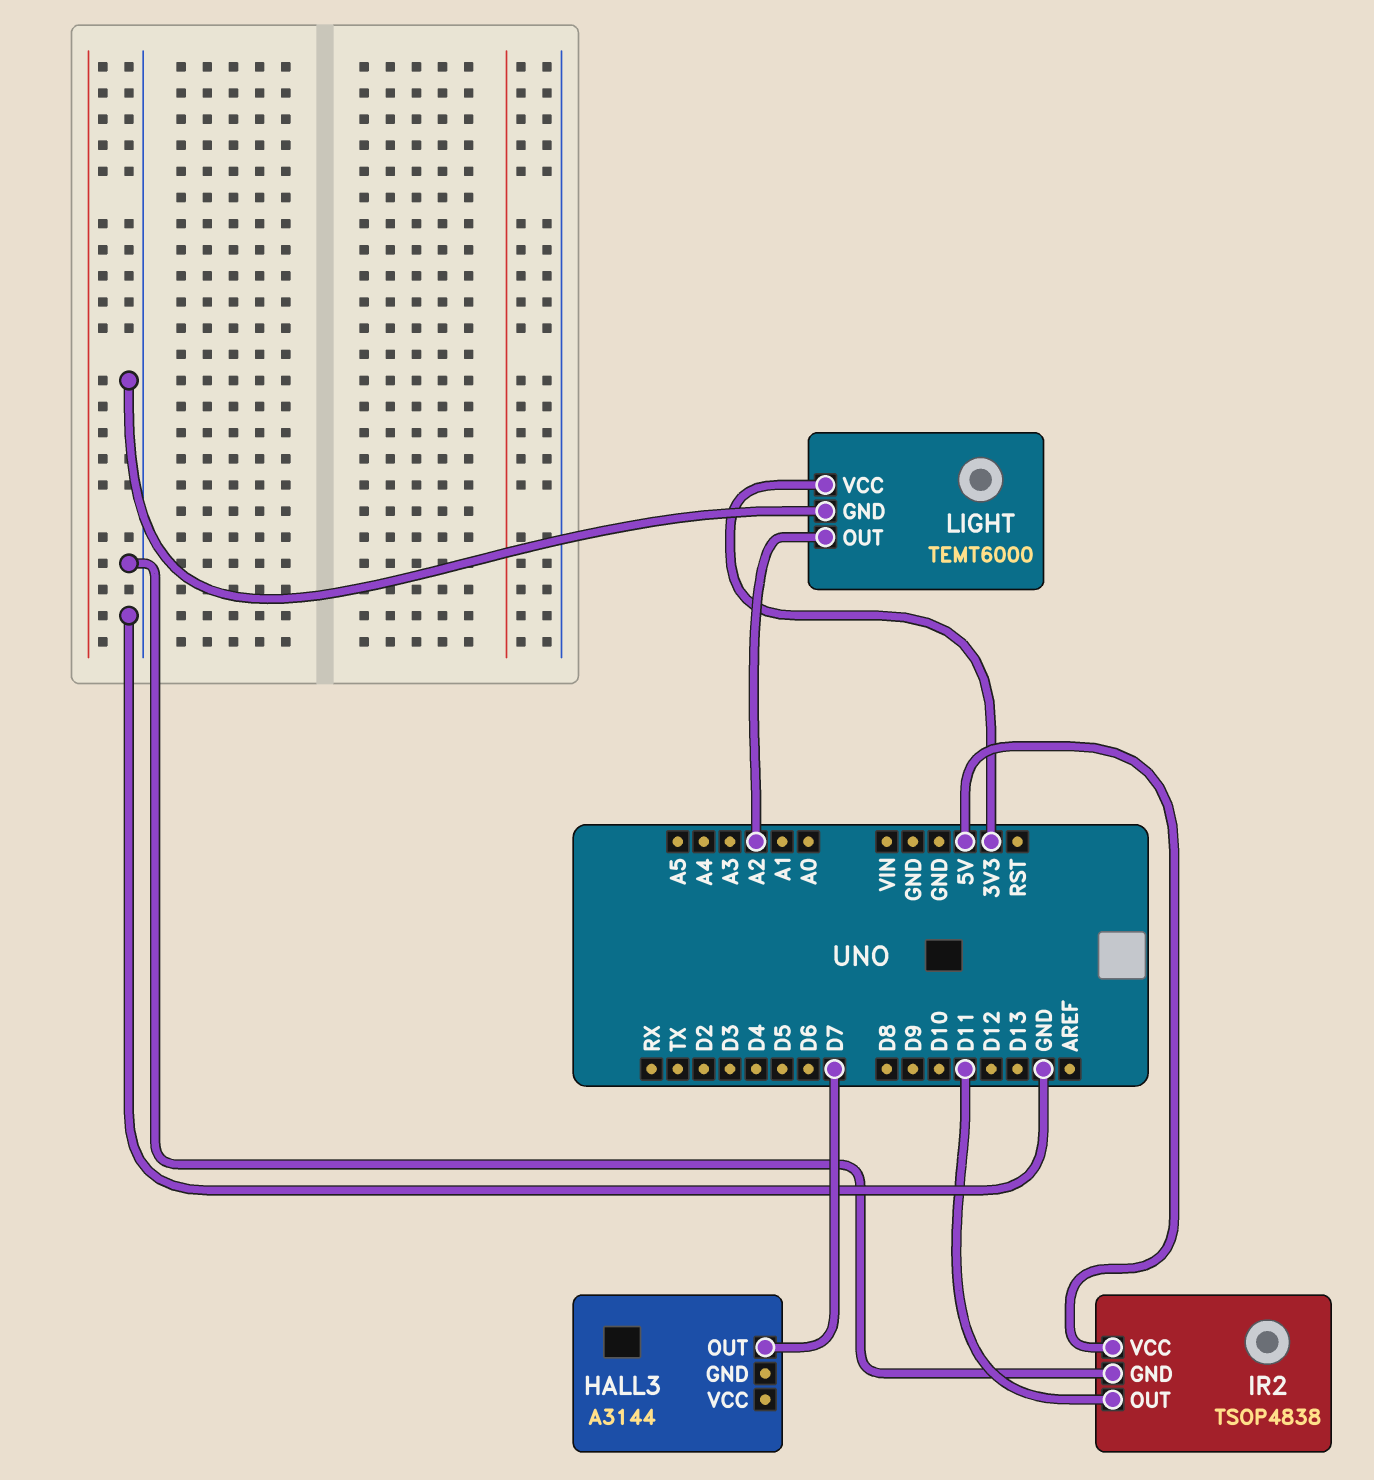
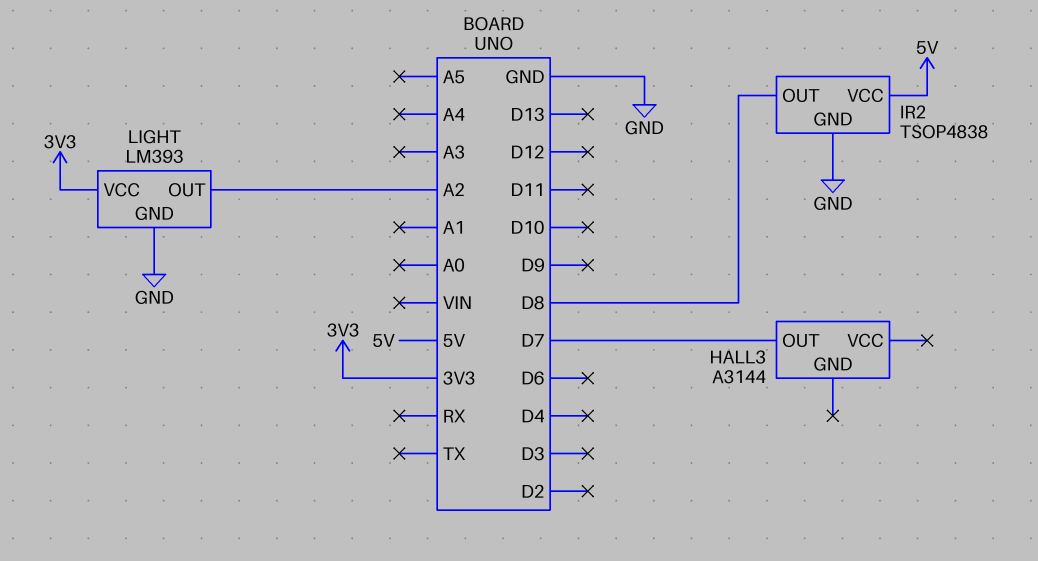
IR2 pin OUT: D11 -> D8
LIGHT: TEMT6000 -> LM393

